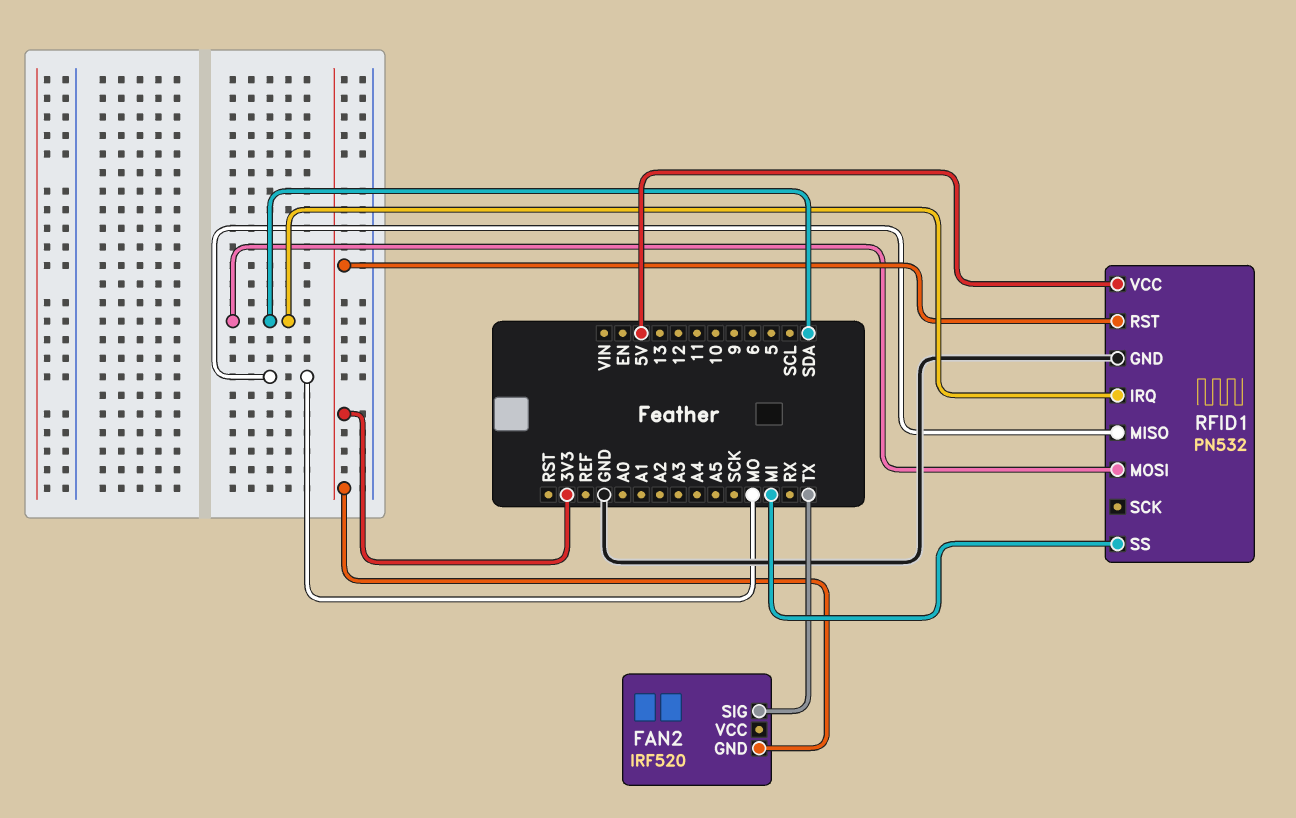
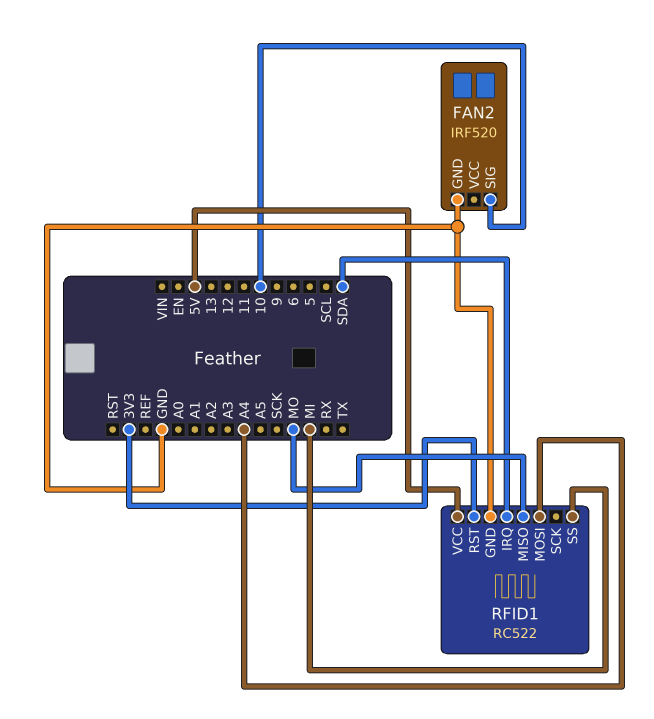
FAN2 pin GND: 3V3 -> GND
FAN2 pin SIG: TX -> 10
RFID1: PN532 -> RC522
RFID1 pin MOSI: SDA -> A4

